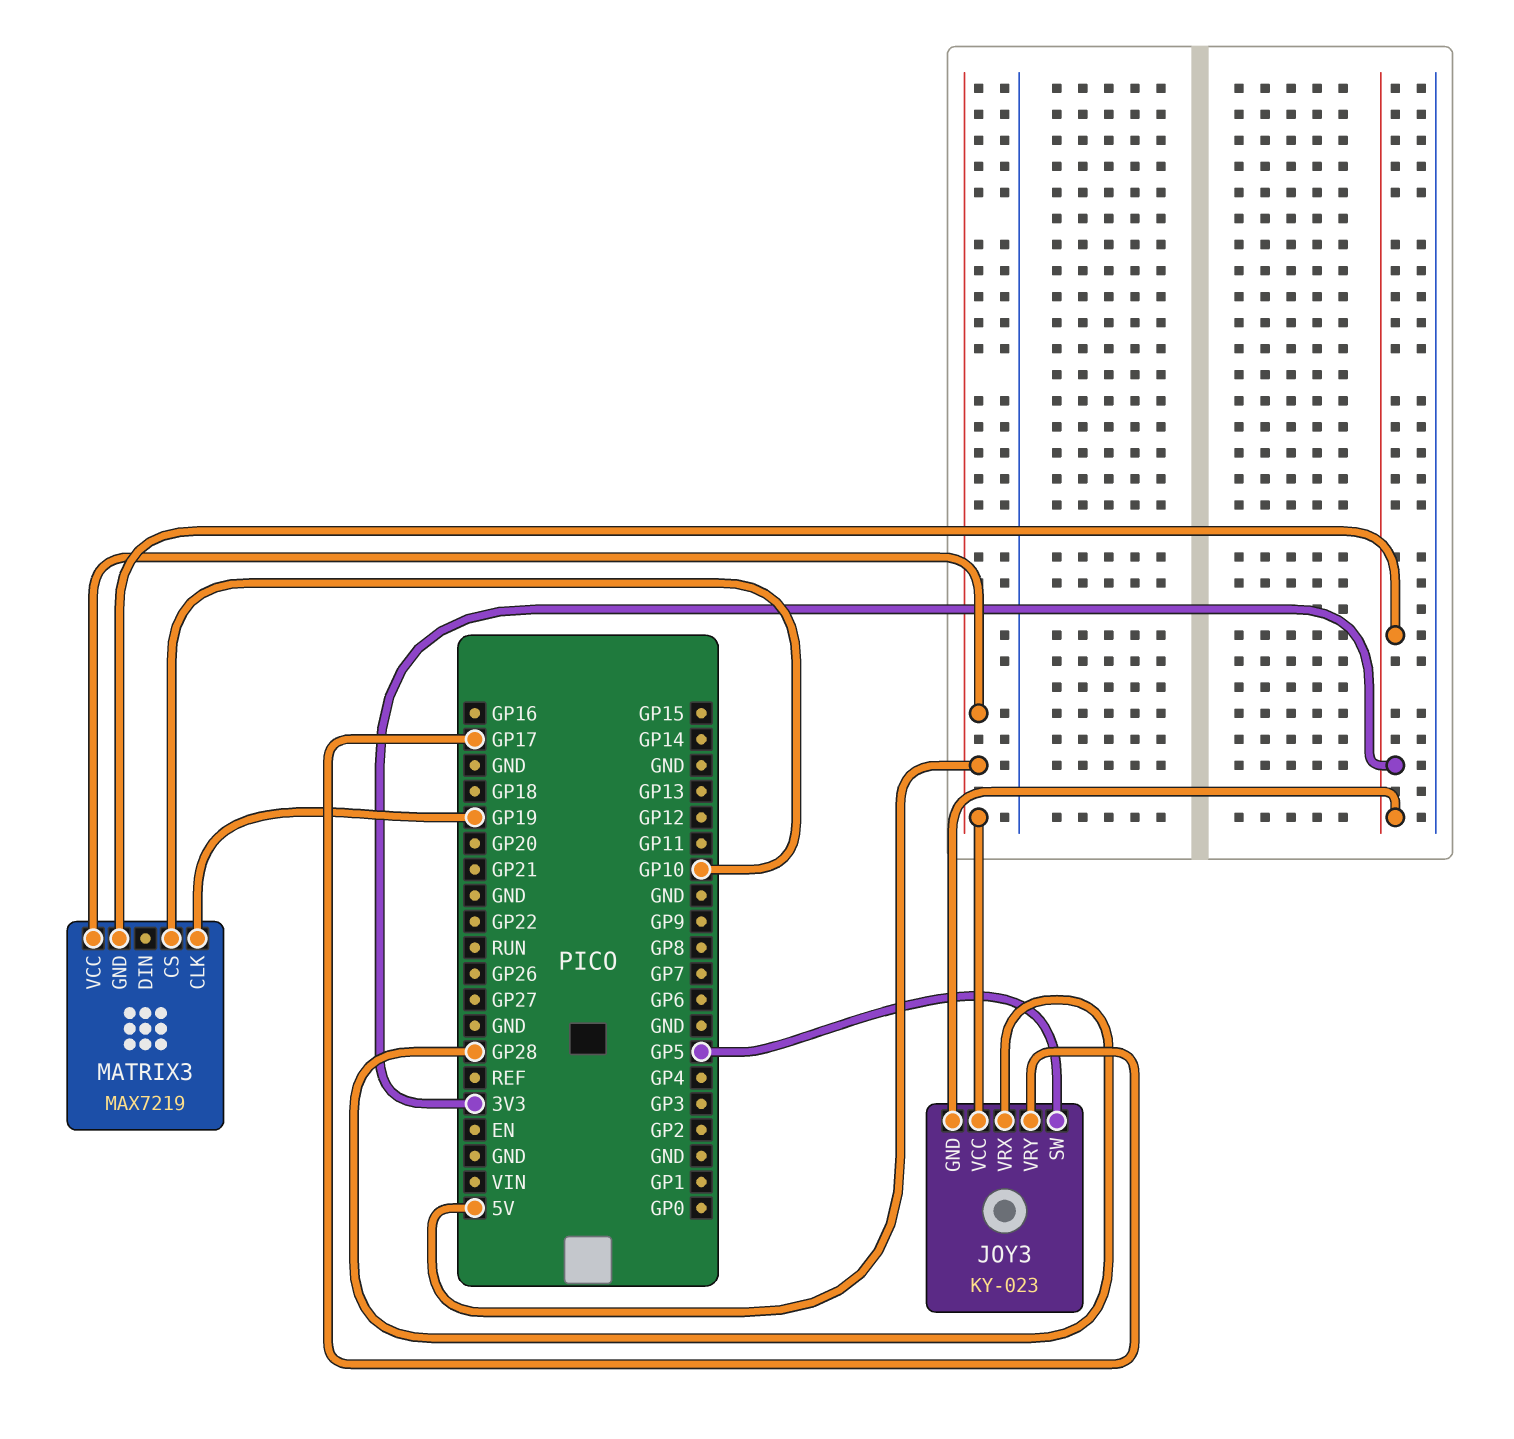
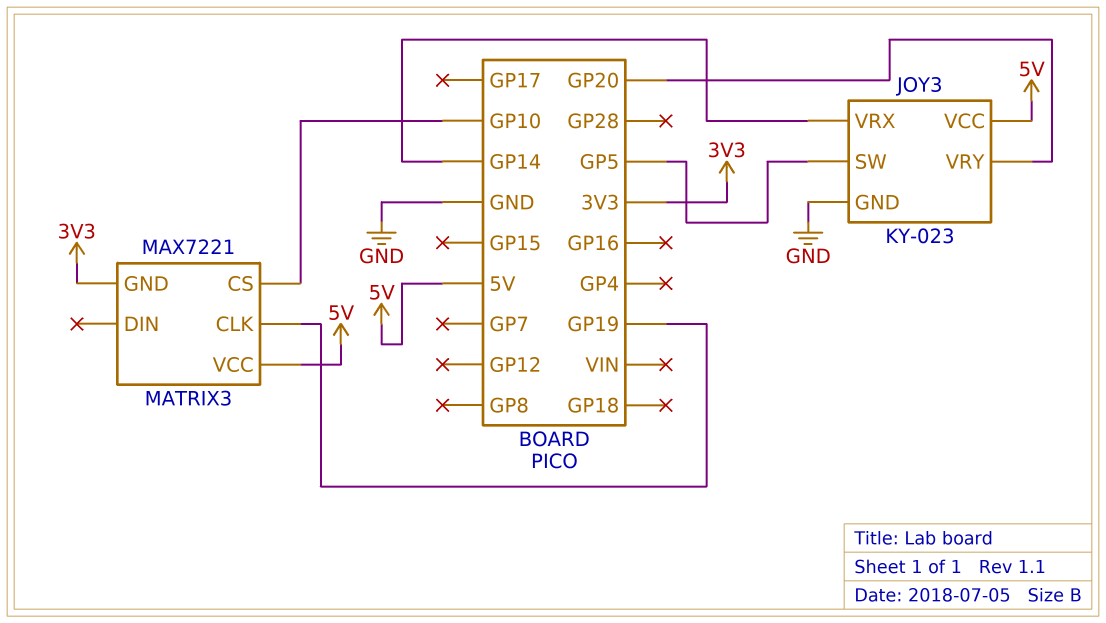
JOY3 pin GND: 3V3 -> GND
JOY3 pin VRX: GP28 -> GP14
JOY3 pin VRY: GP17 -> GP20
MATRIX3: MAX7219 -> MAX7221

